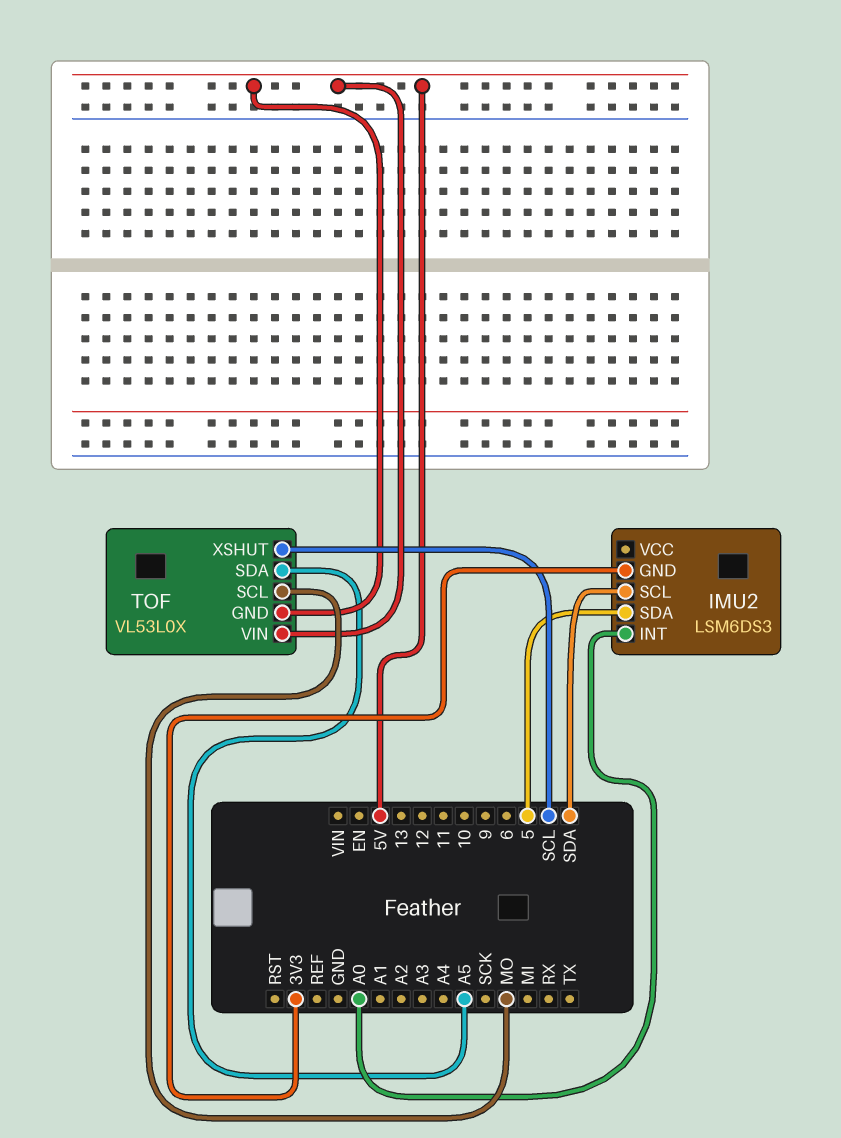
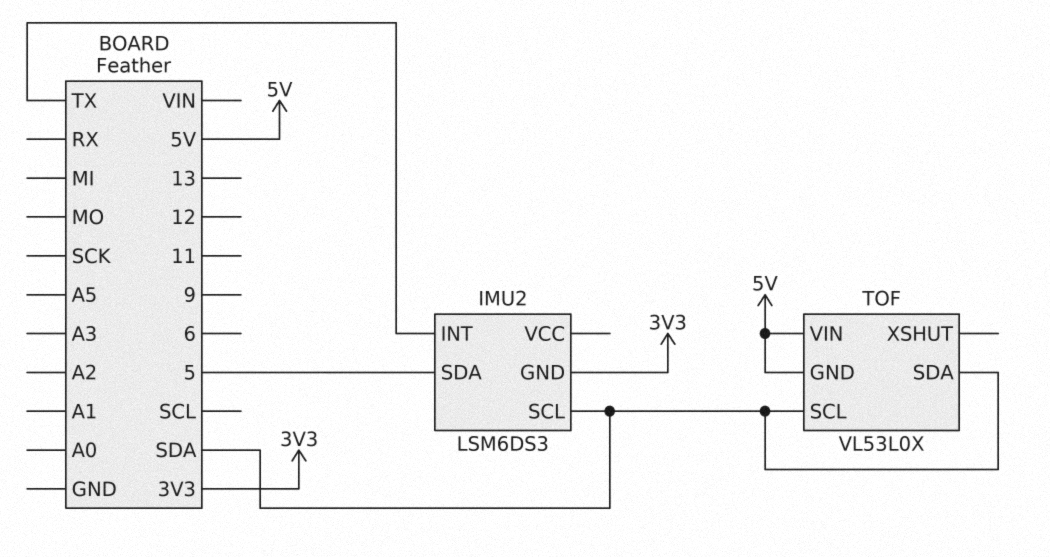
IMU2 pin INT: A0 -> TX
TOF pin SCL: MO -> SDA
TOF pin SDA: A5 -> SDA
TOF pin XSHUT: SCL -> none

